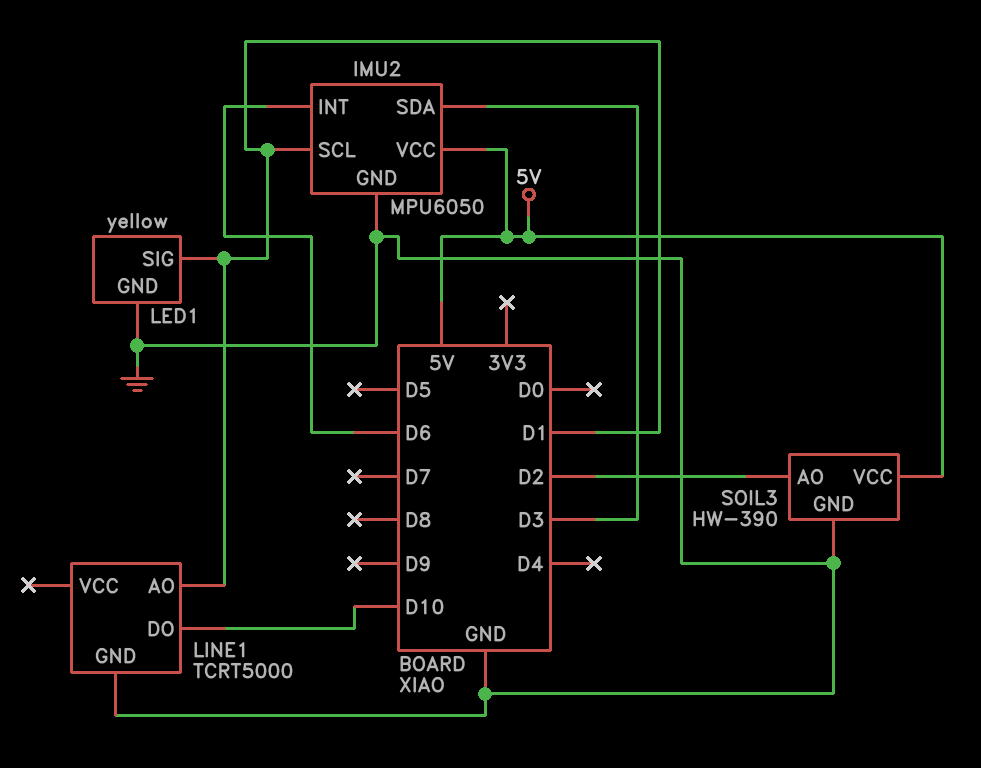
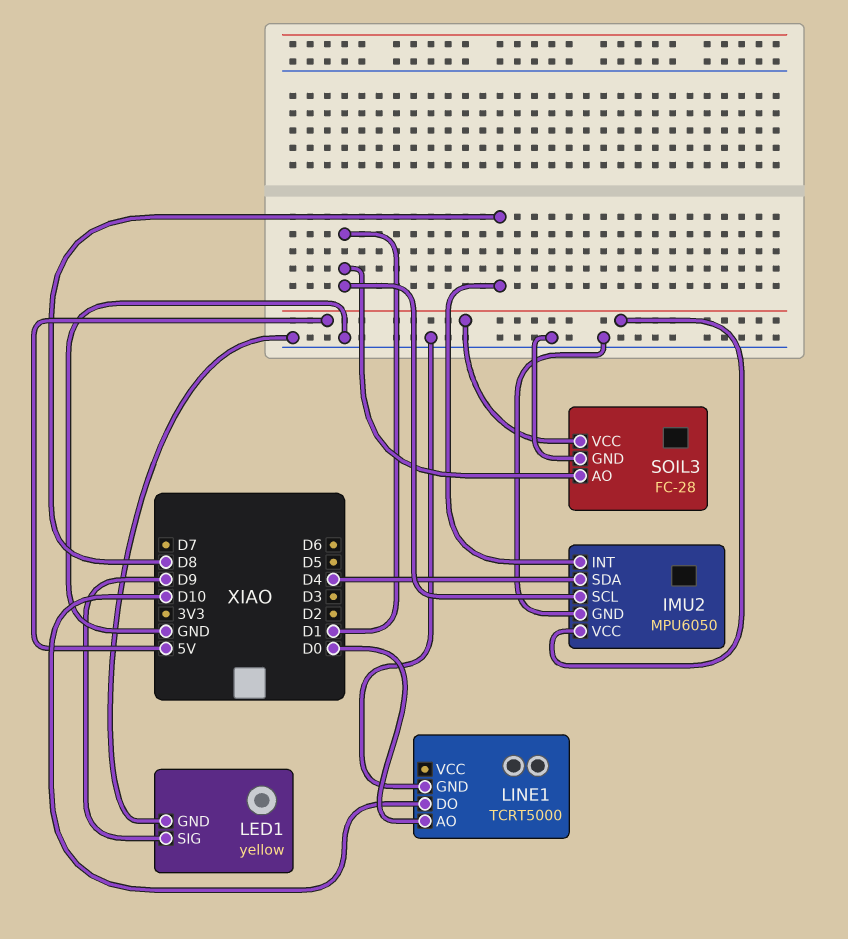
IMU2 pin INT: D6 -> D8
IMU2 pin SDA: D3 -> D4
LED1 pin SIG: D1 -> D9
LINE1 pin AO: D1 -> D0
SOIL3: HW-390 -> FC-28
SOIL3 pin AO: D2 -> D1

